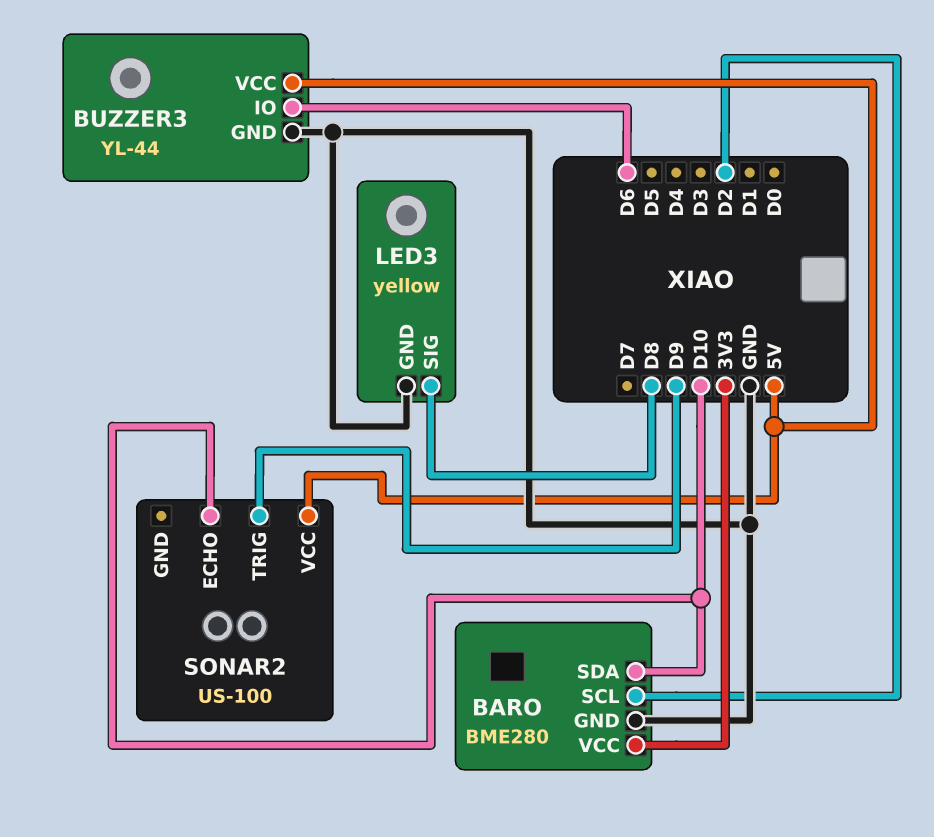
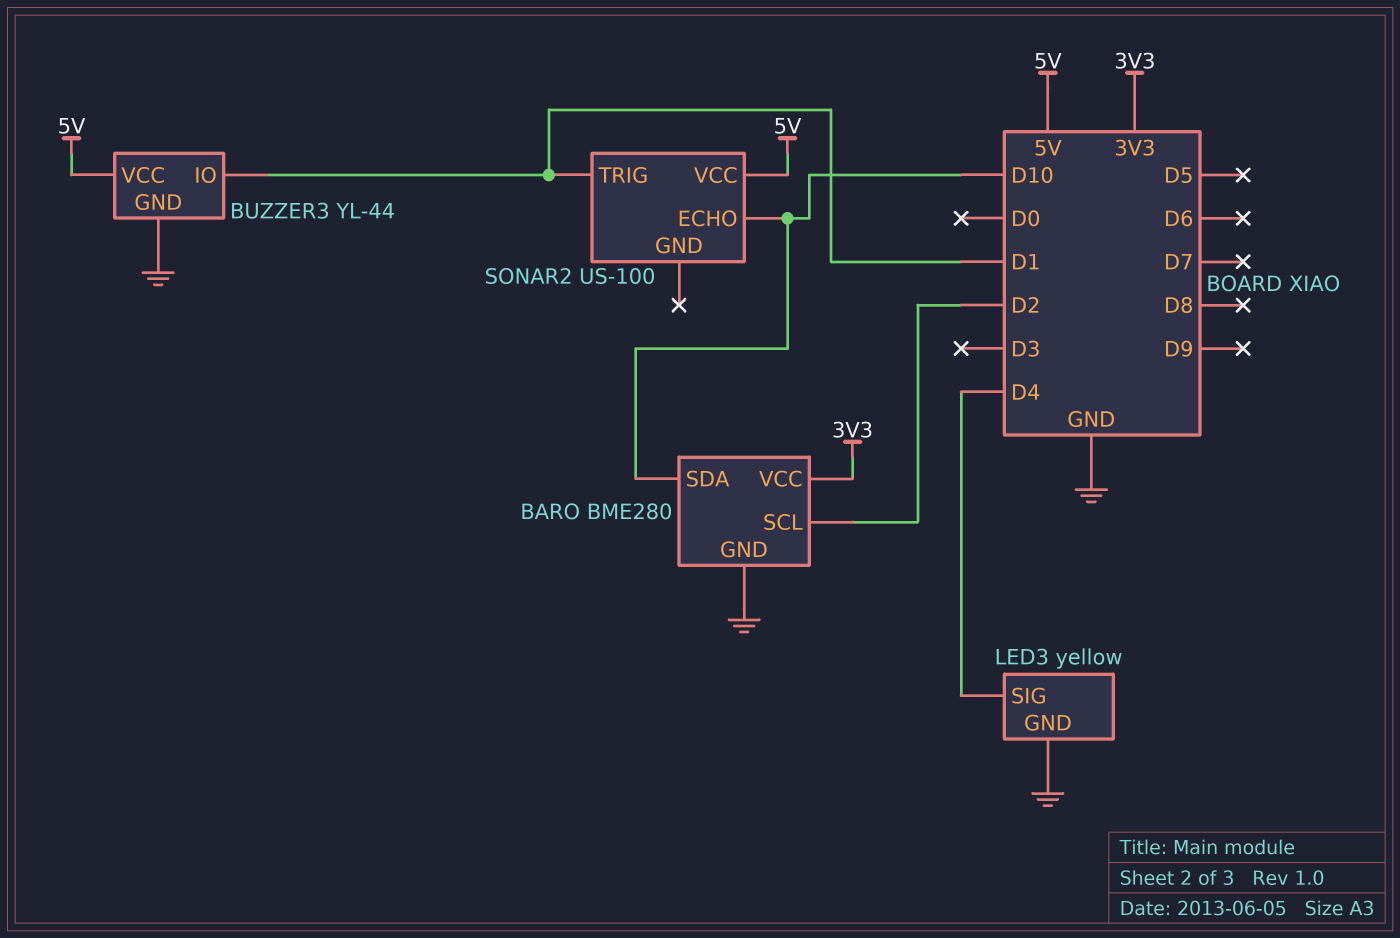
BUZZER3 pin IO: D6 -> D1
LED3 pin SIG: D8 -> D4
SONAR2 pin TRIG: D9 -> D1

